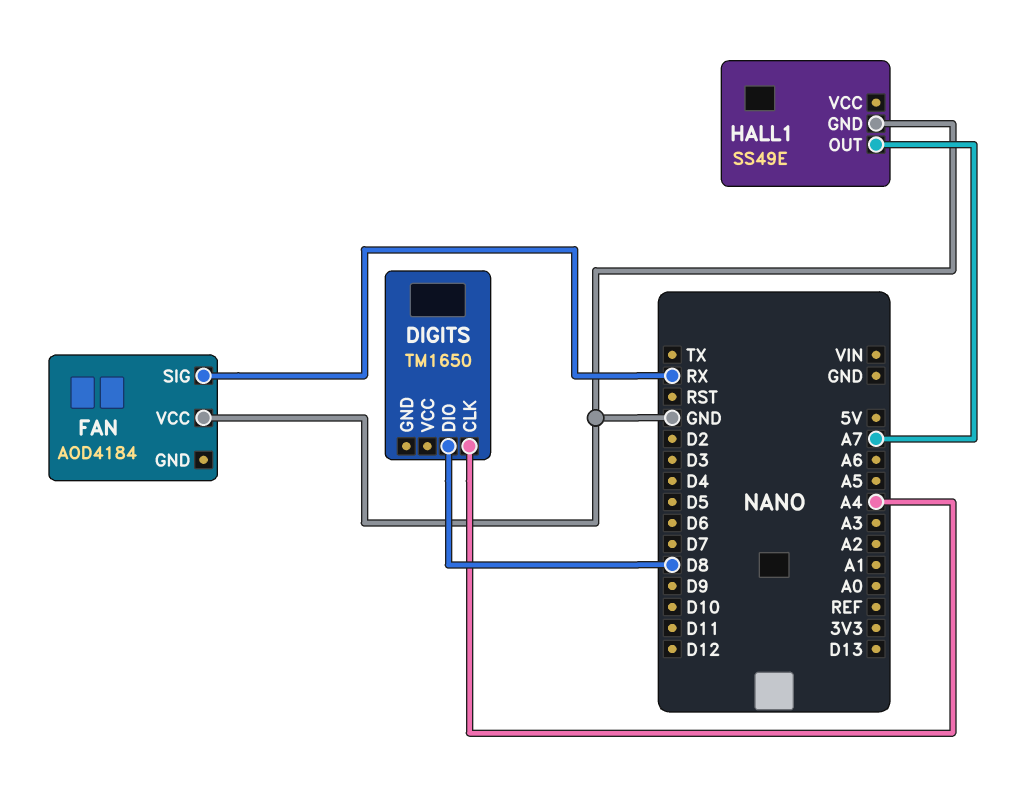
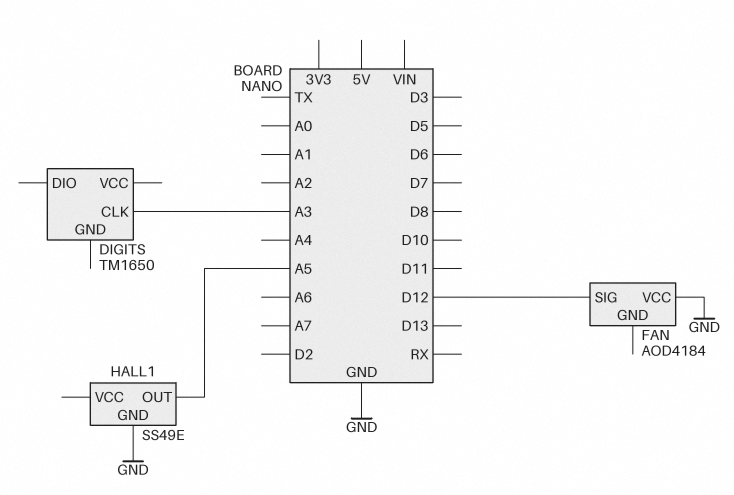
DIGITS pin CLK: A4 -> A3
DIGITS pin DIO: D8 -> none
FAN pin SIG: RX -> D12
HALL1 pin OUT: A7 -> A5

